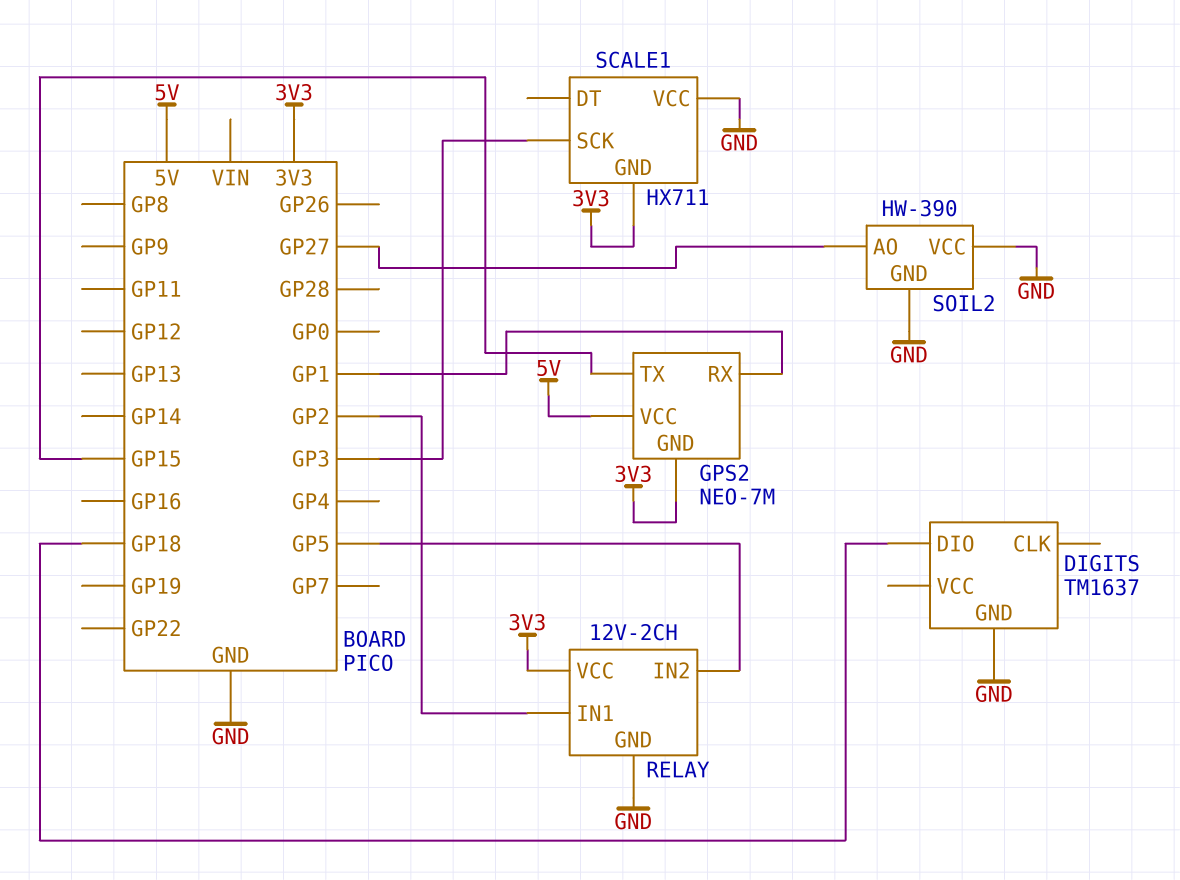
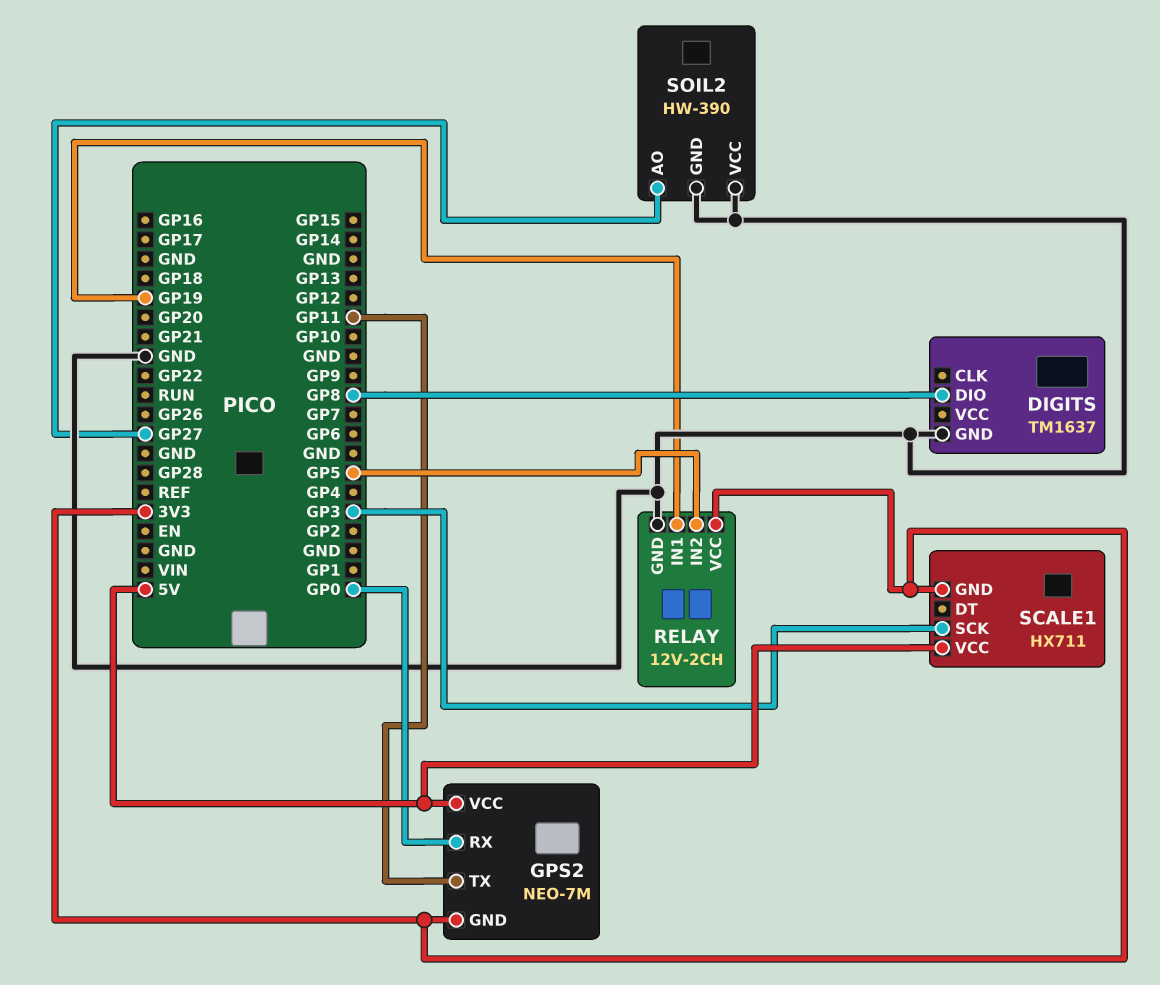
DIGITS pin DIO: GP18 -> GP8
GPS2 pin RX: GP1 -> GP0
GPS2 pin TX: GP15 -> GP11
RELAY pin IN1: GP2 -> GP19
SCALE1 pin VCC: GND -> 5V

